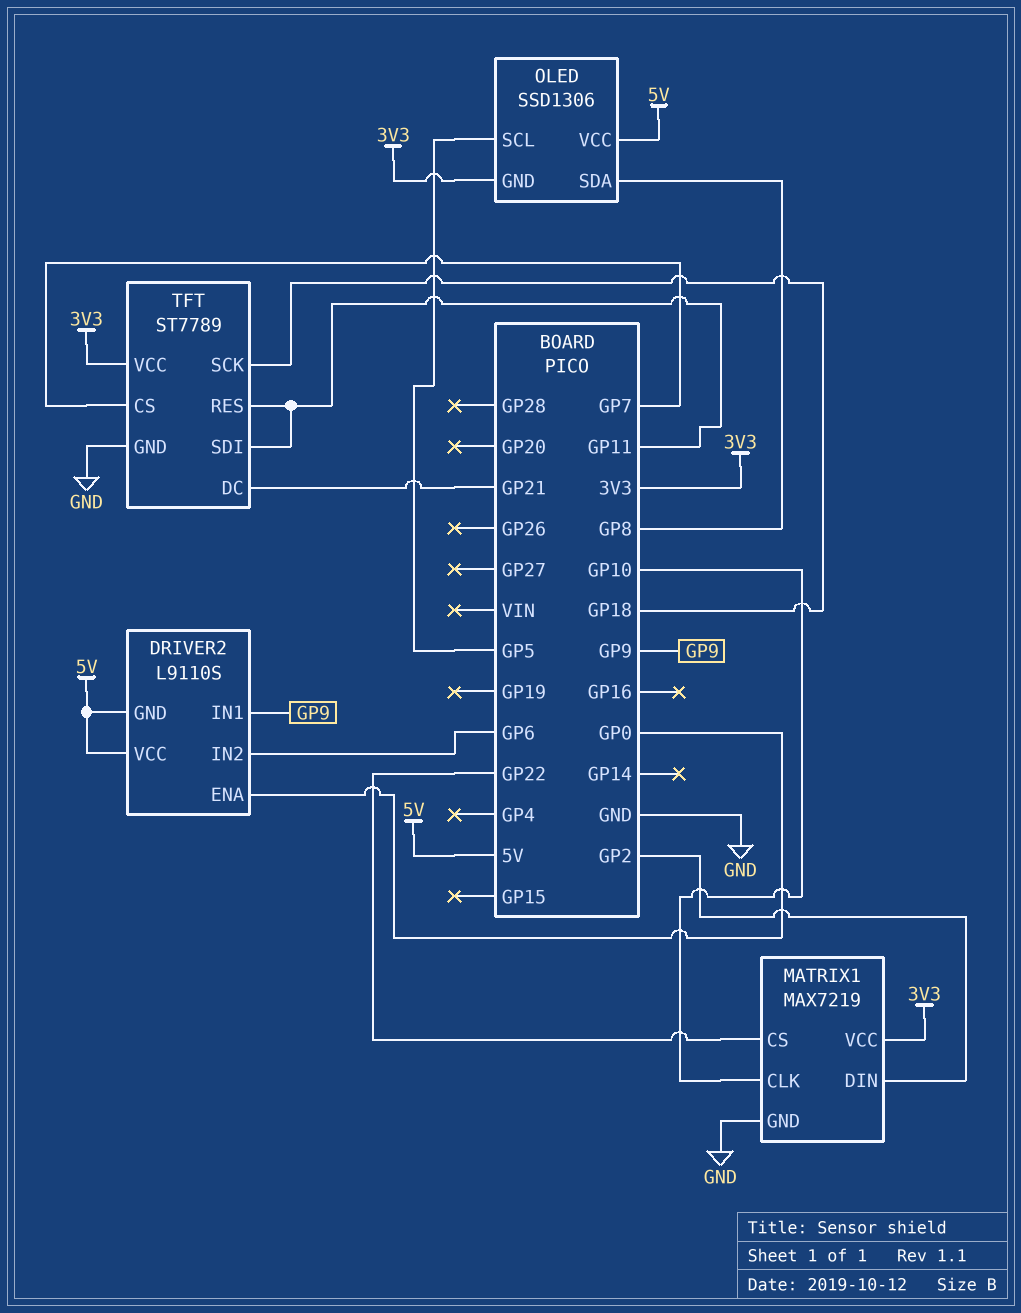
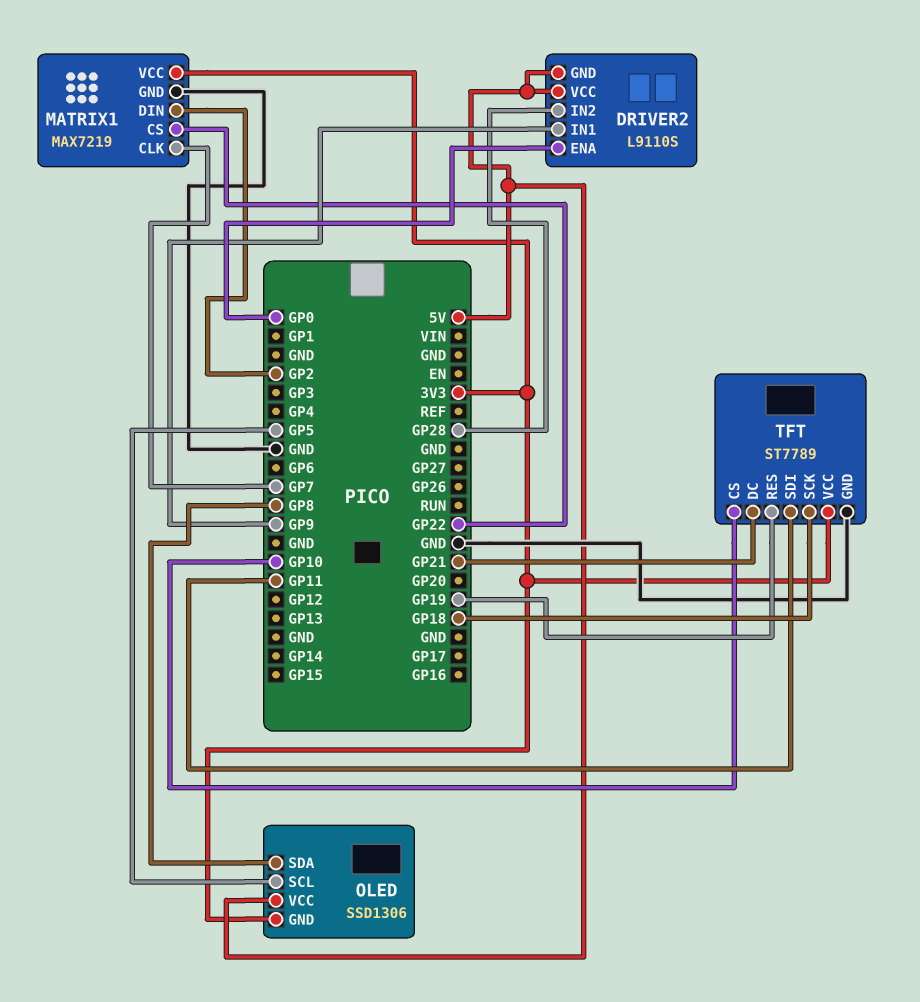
DRIVER2 pin IN2: GP6 -> GP28
MATRIX1 pin CLK: GP10 -> GP7
TFT pin CS: GP7 -> GP10
TFT pin RES: GP11 -> GP19

